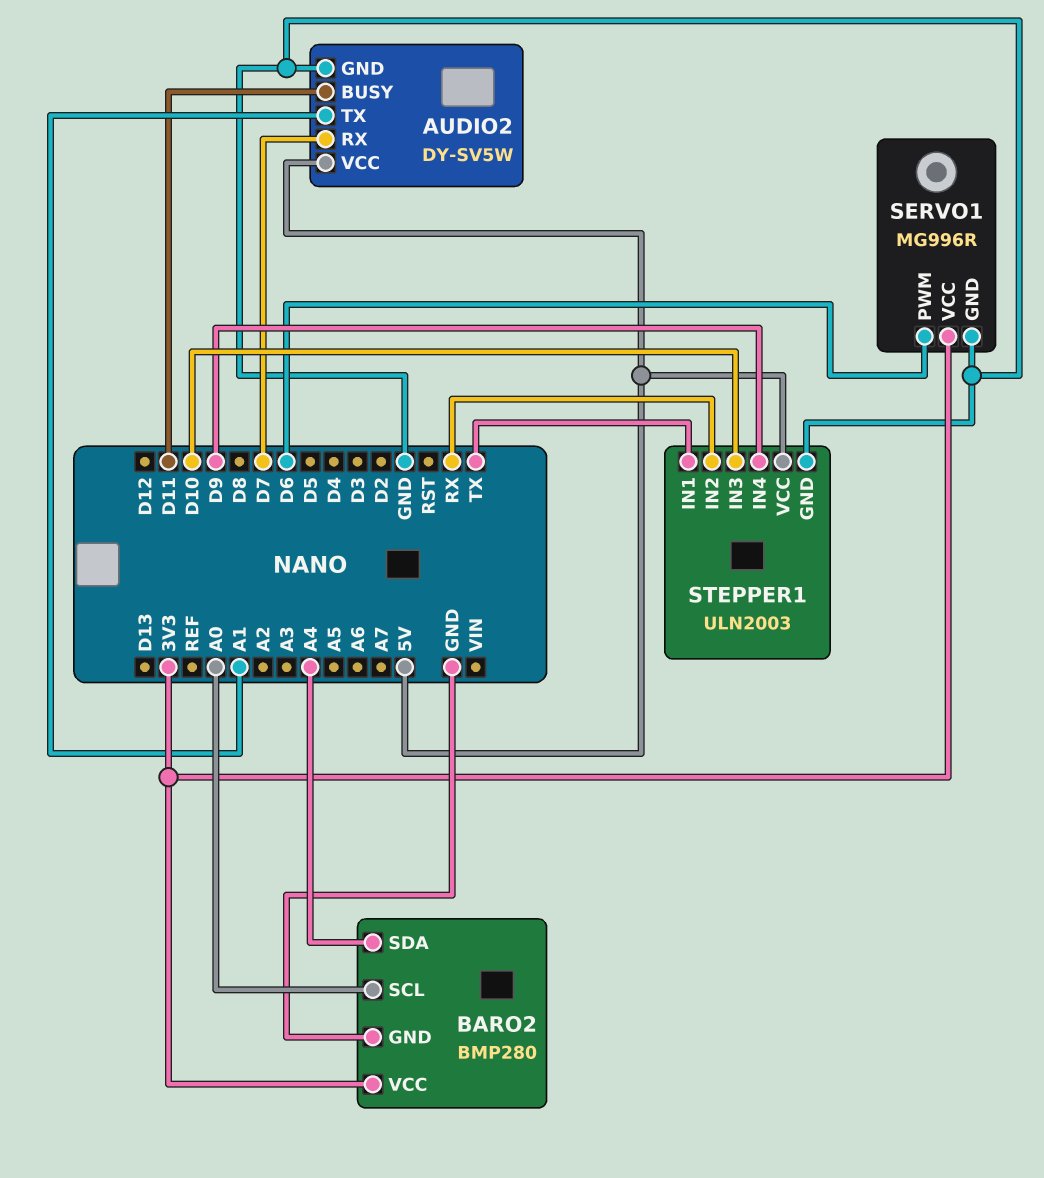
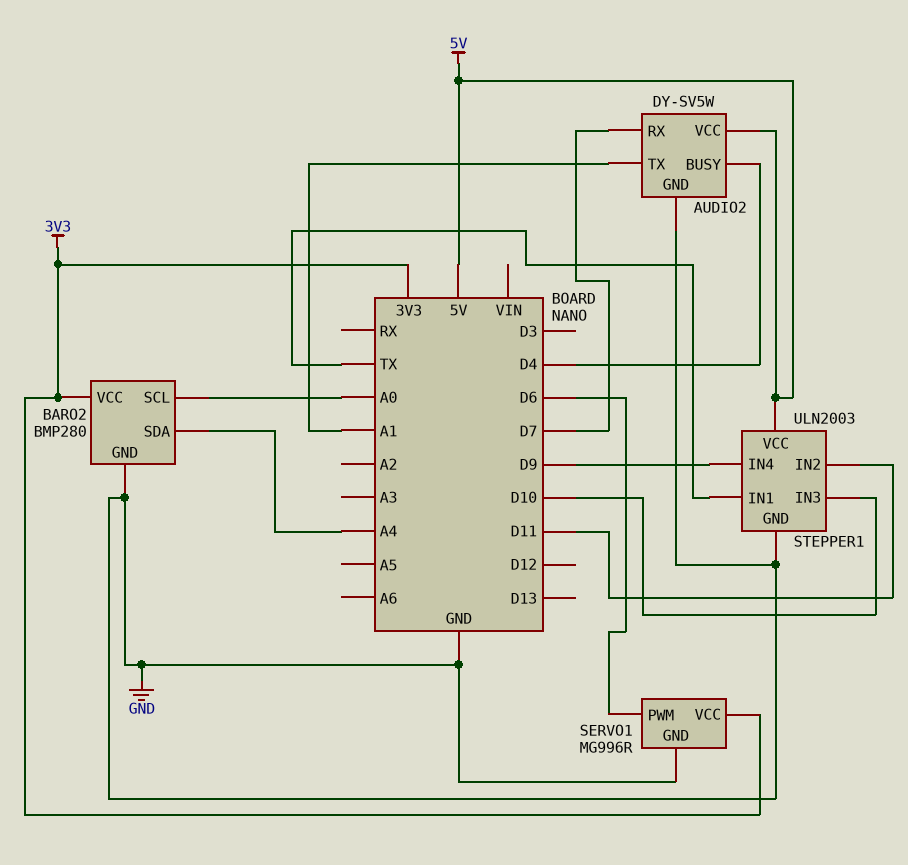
AUDIO2 pin BUSY: D11 -> D4
STEPPER1 pin IN2: RX -> D11

